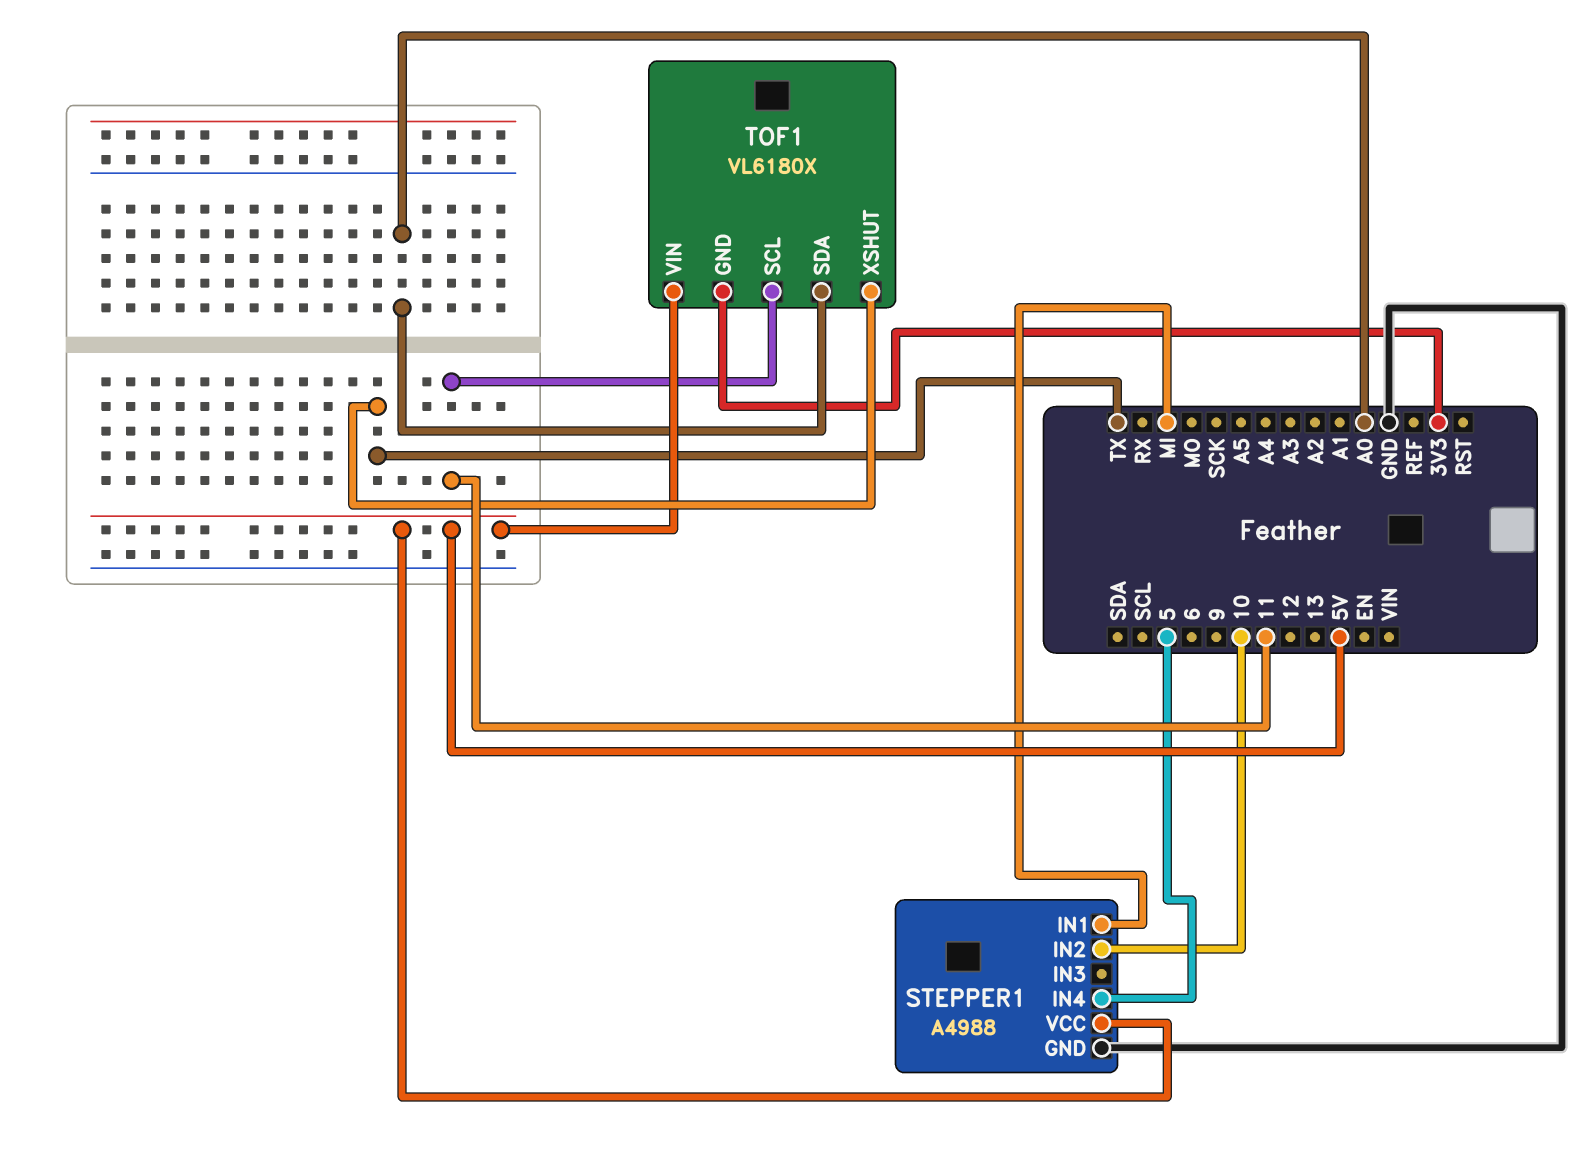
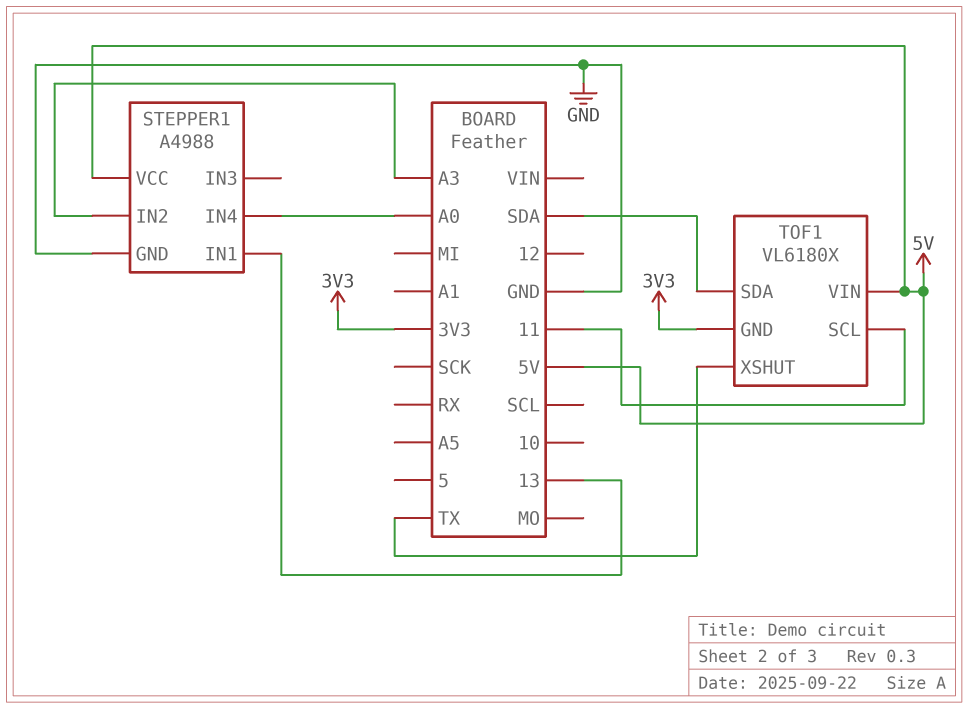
STEPPER1 pin IN1: MI -> 13
STEPPER1 pin IN2: 10 -> A3
STEPPER1 pin IN4: 5 -> A0
TOF1 pin SDA: A0 -> SDA

